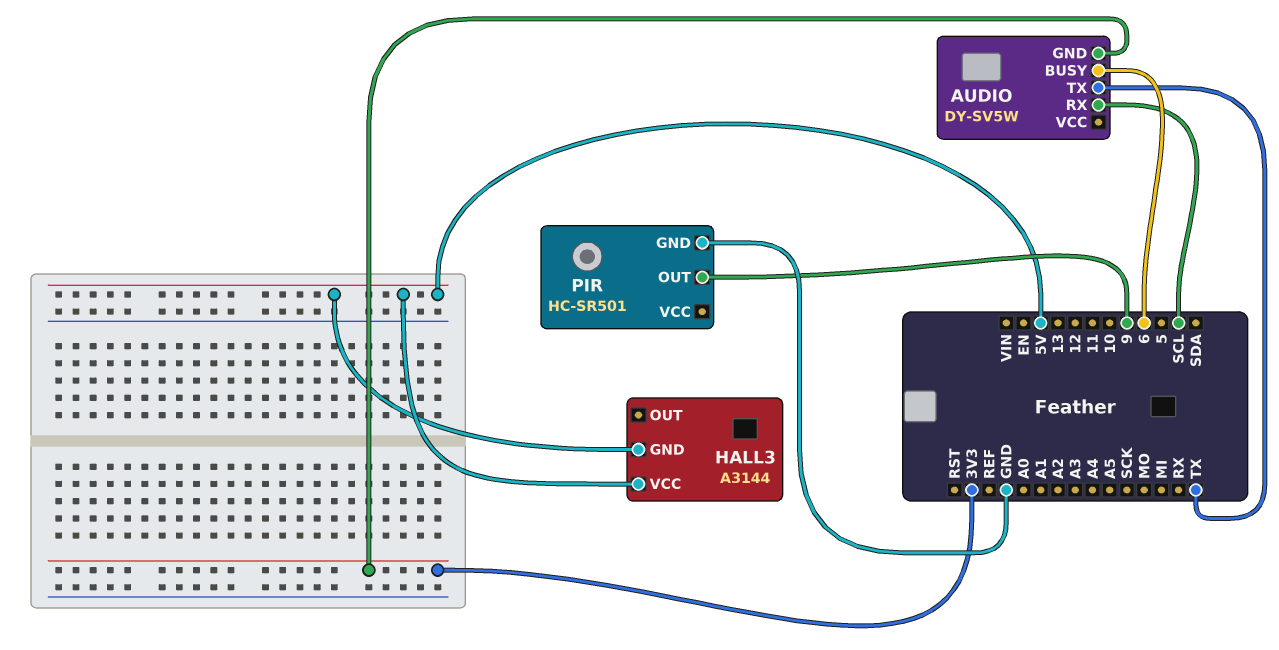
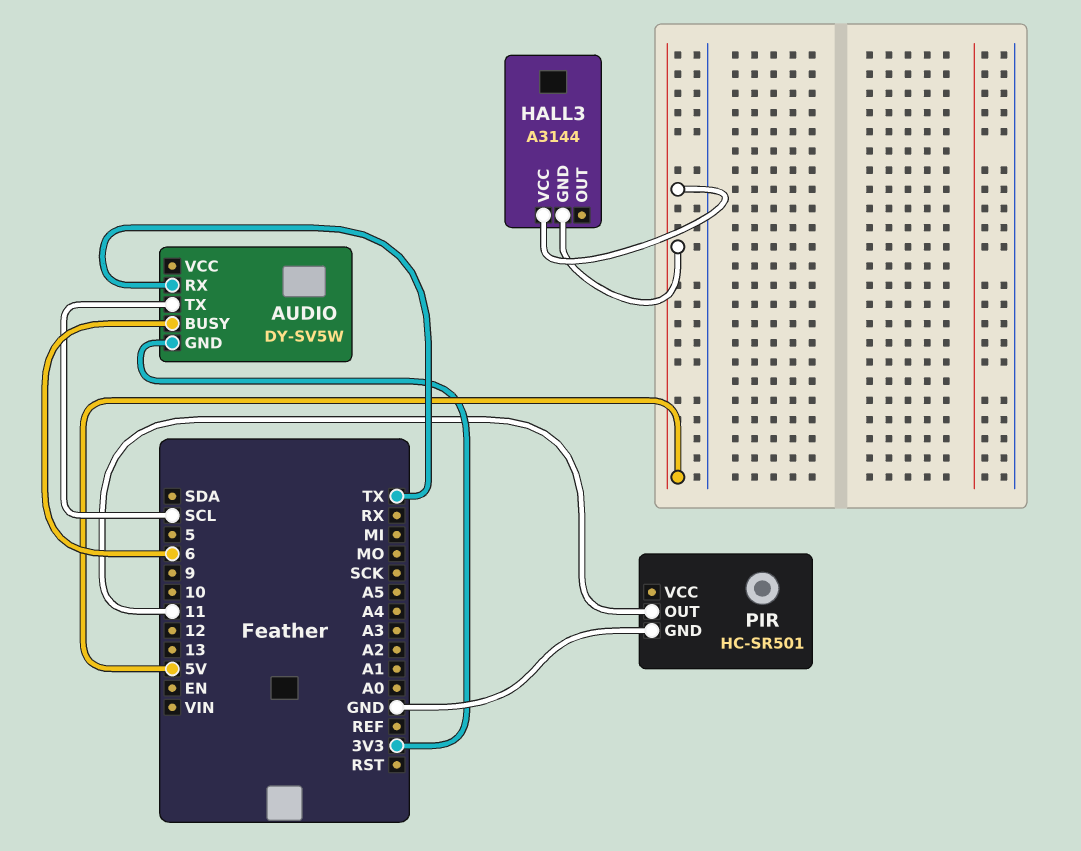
AUDIO pin RX: SCL -> TX
AUDIO pin TX: TX -> SCL
PIR pin OUT: 9 -> 11

